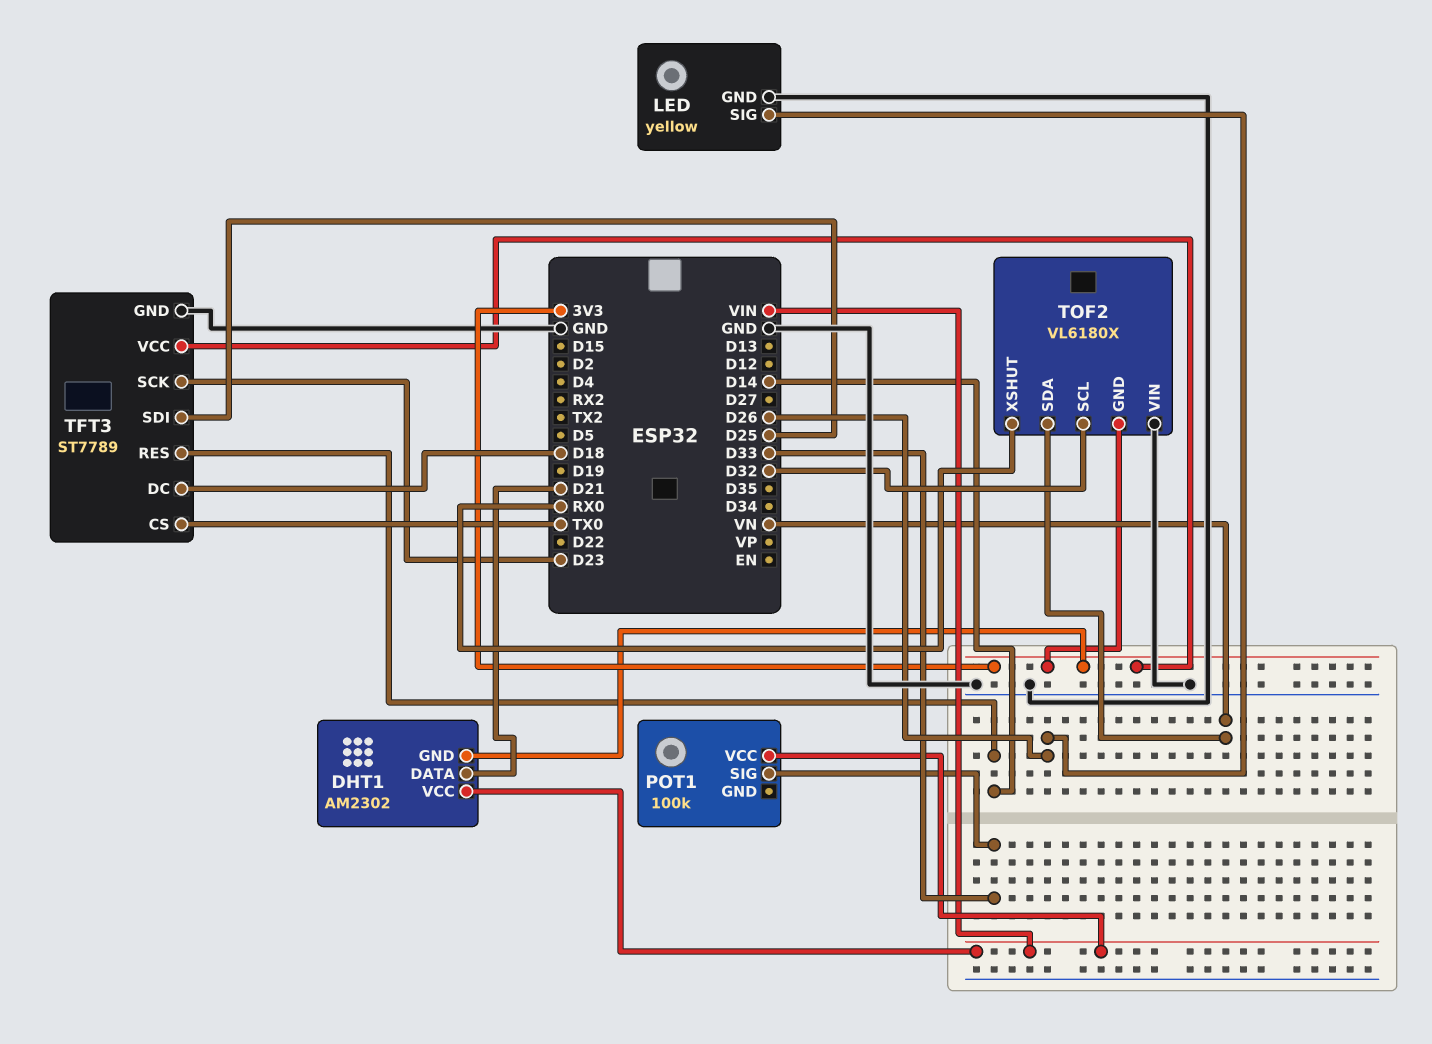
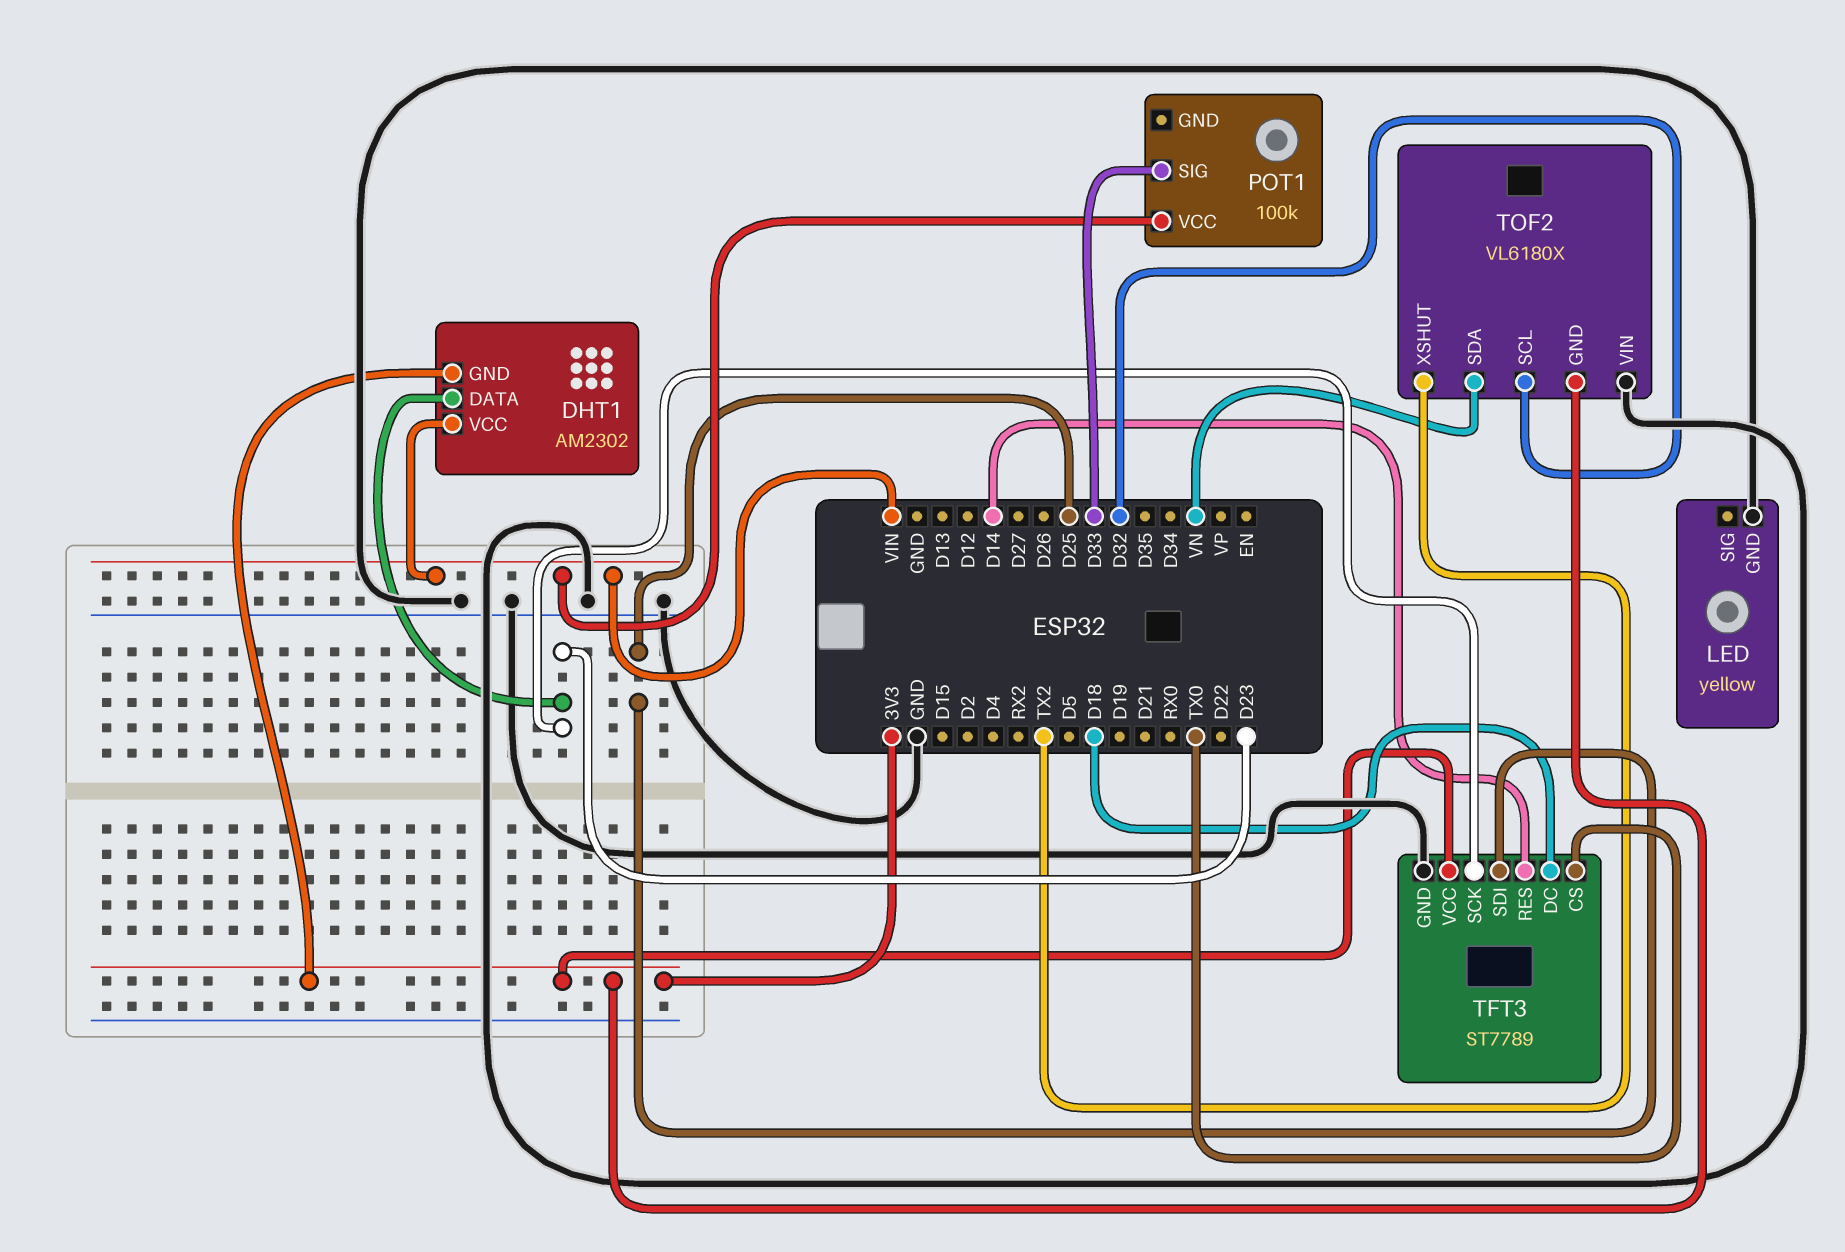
DHT1 pin DATA: D21 -> D23
LED pin SIG: D26 -> none
TOF2 pin XSHUT: RX0 -> TX2

